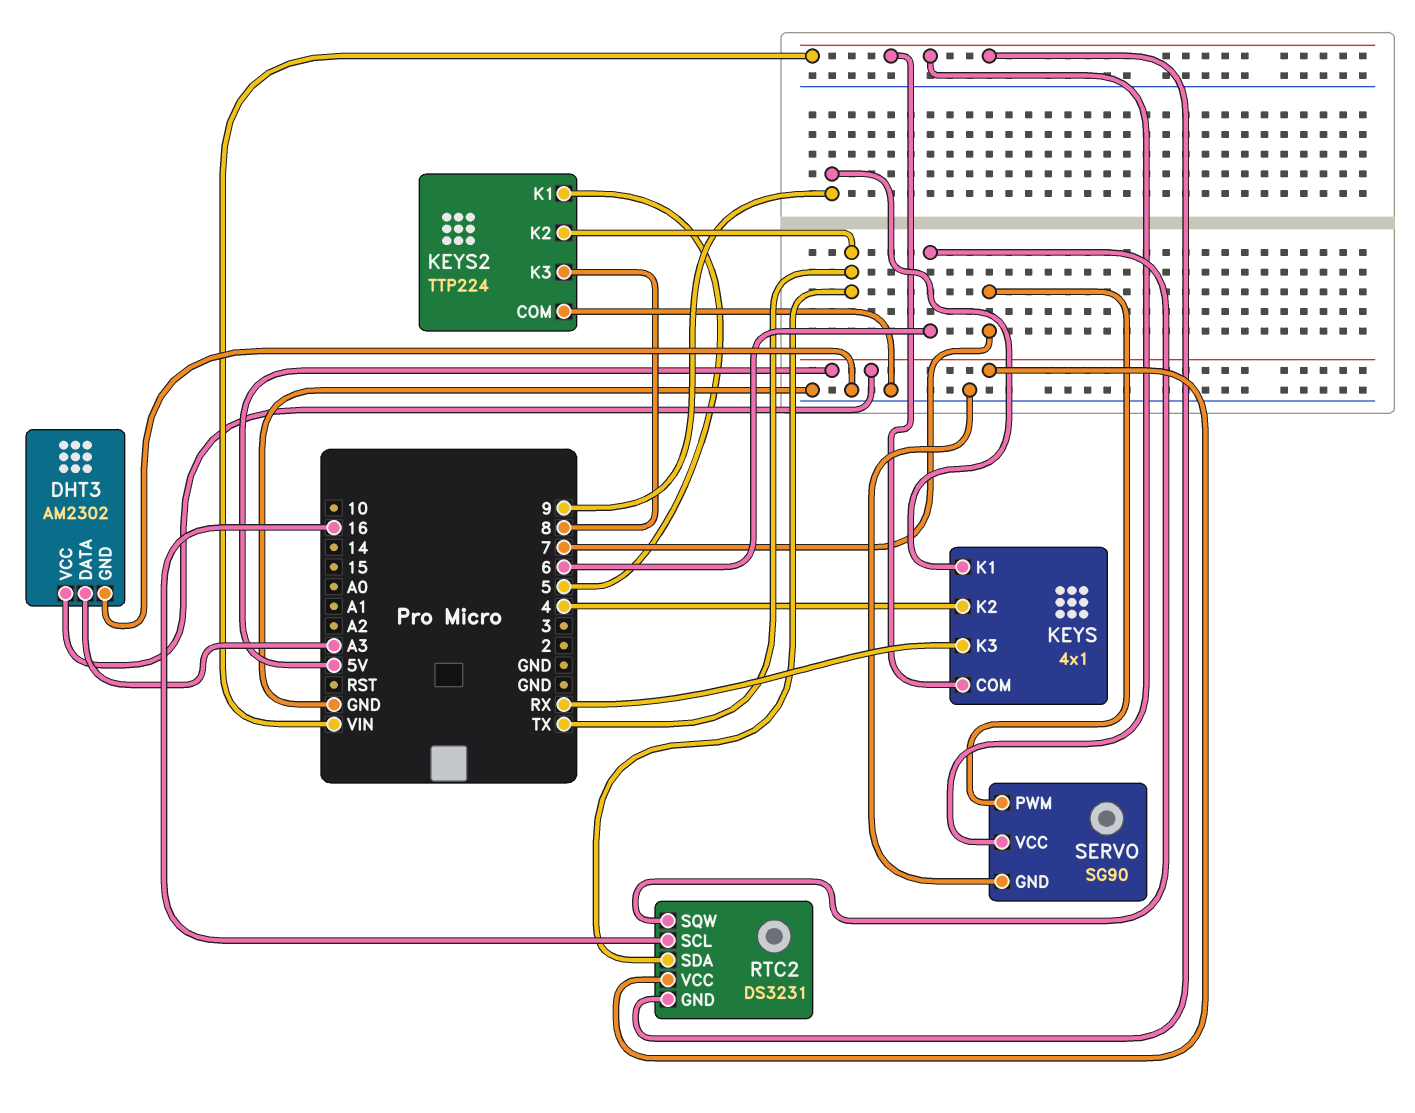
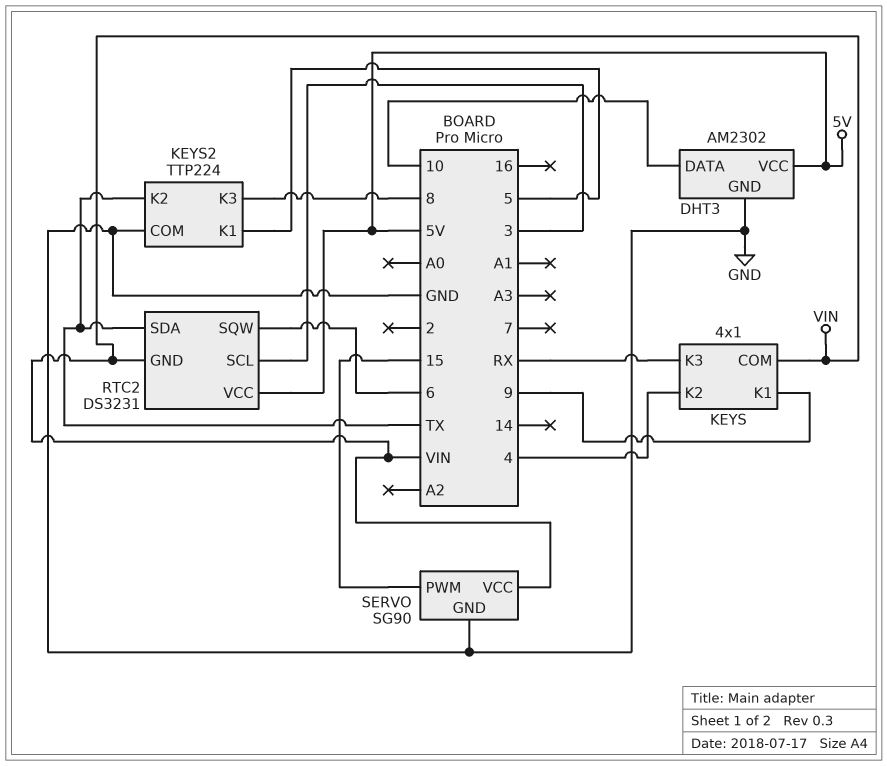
DHT3 pin DATA: A3 -> 10
RTC2 pin SCL: 16 -> 3
SERVO pin PWM: 7 -> 15

